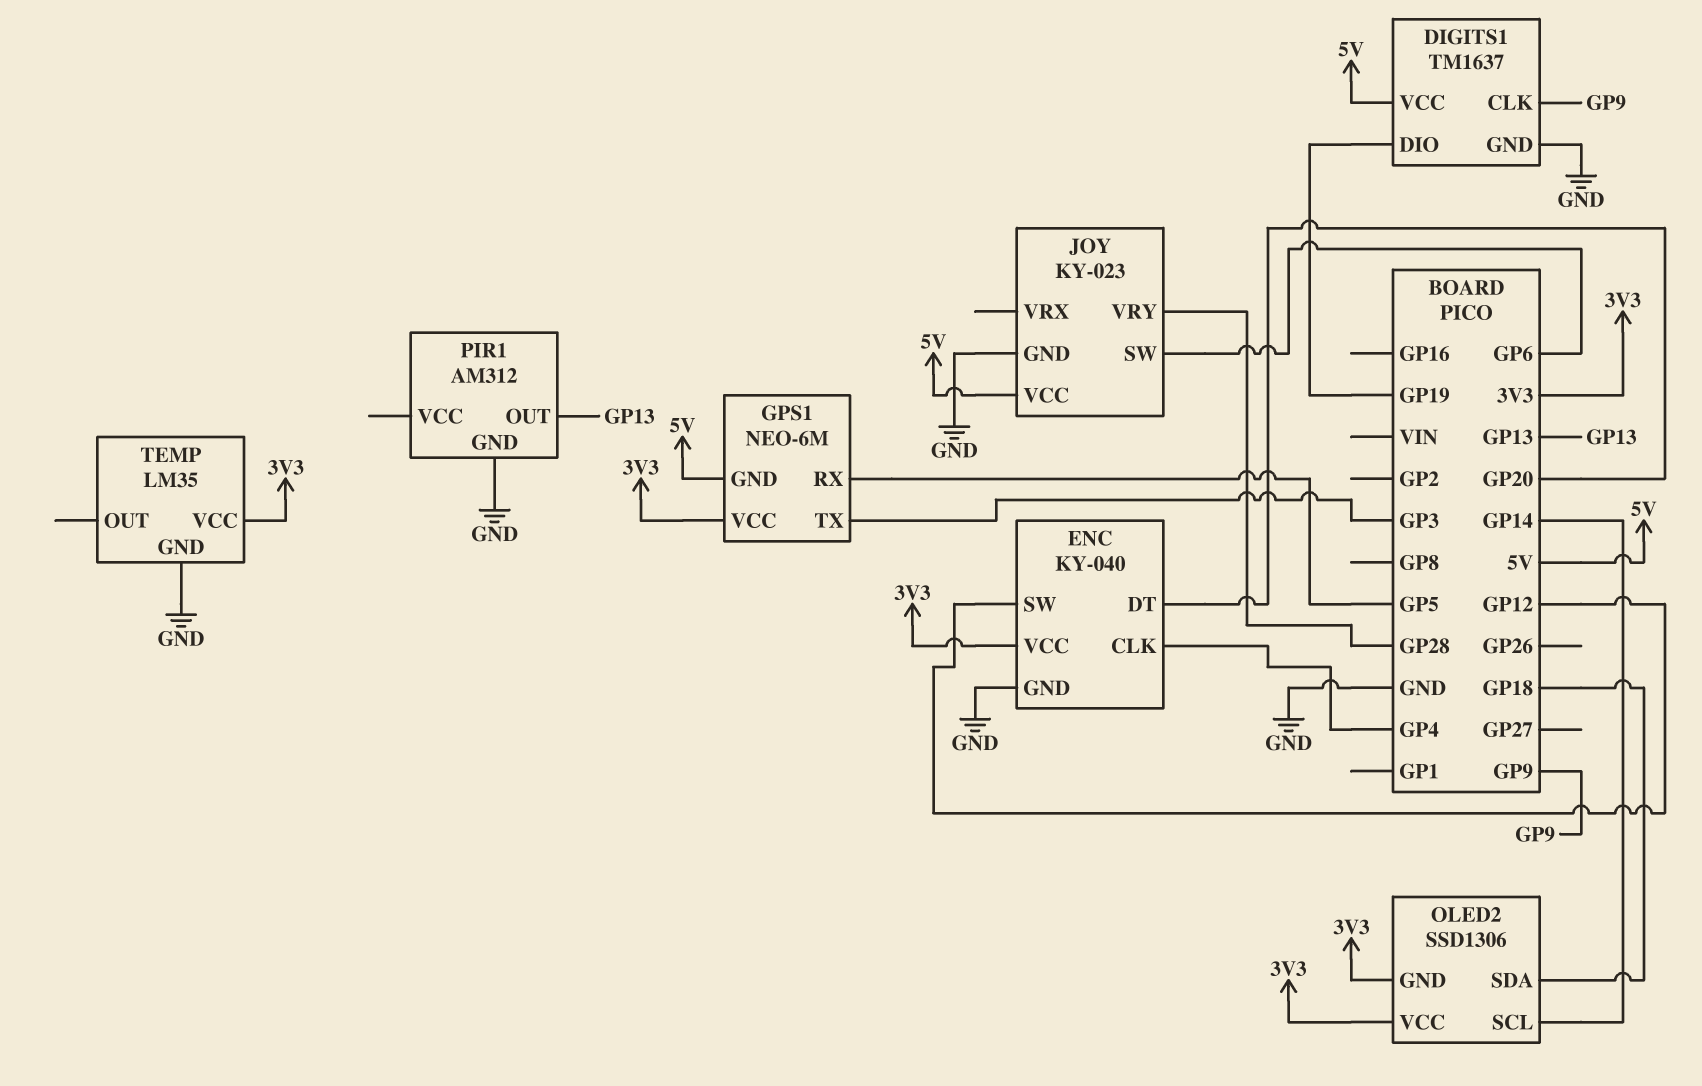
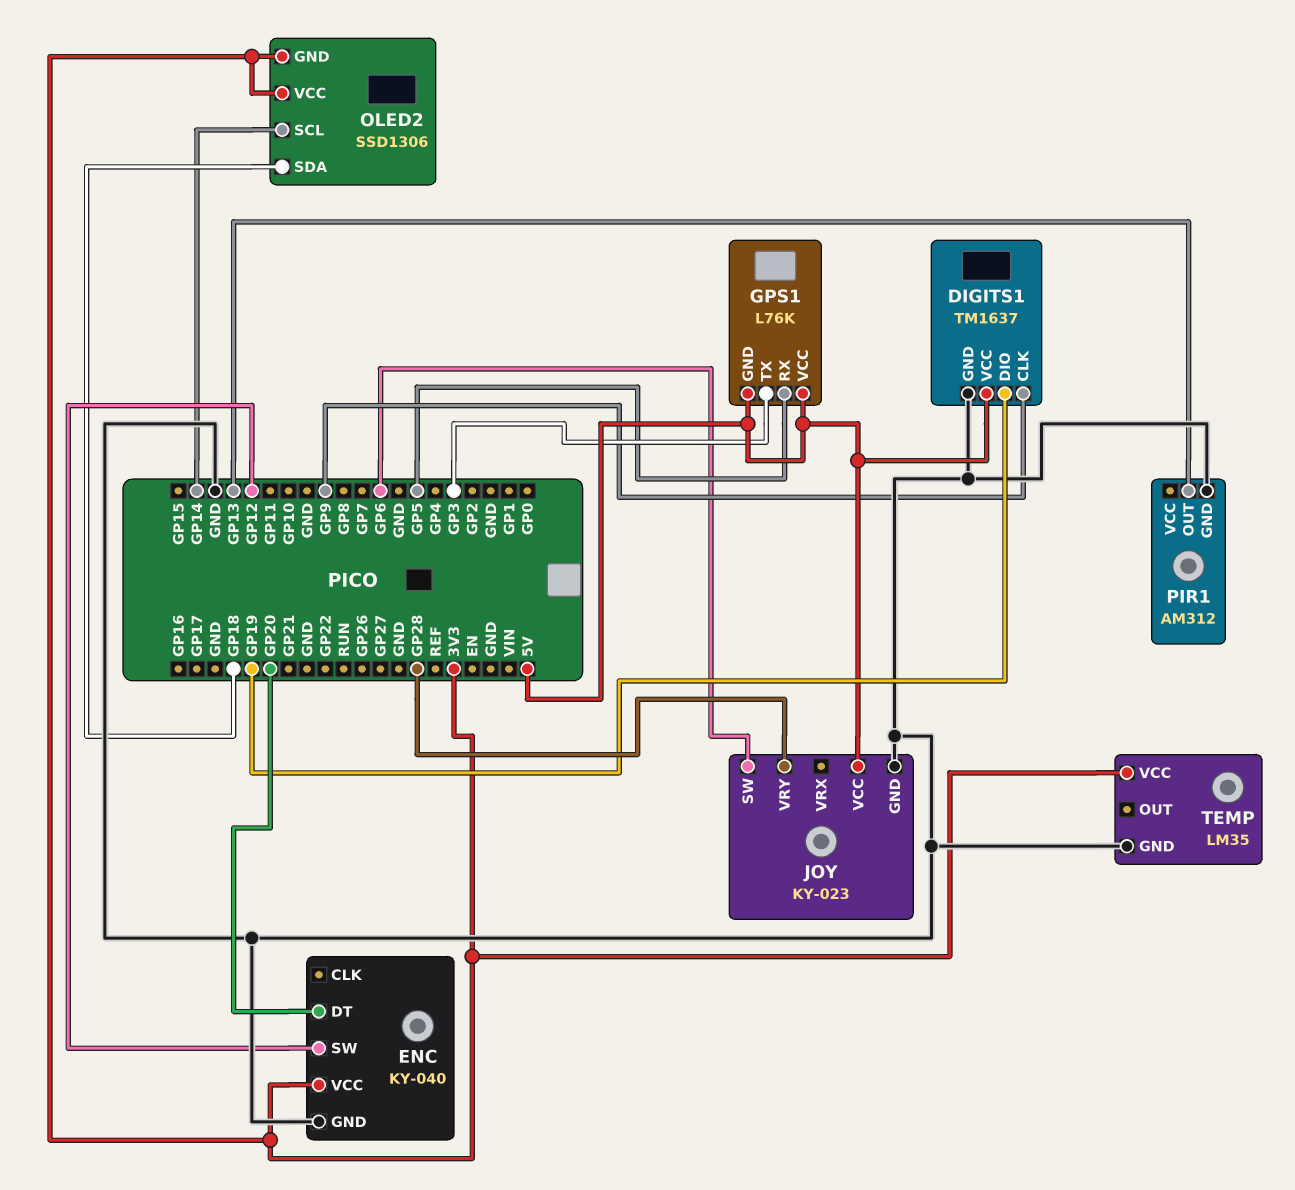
ENC pin CLK: GP4 -> none
GPS1: NEO-6M -> L76K
GPS1 pin VCC: 3V3 -> 5V

